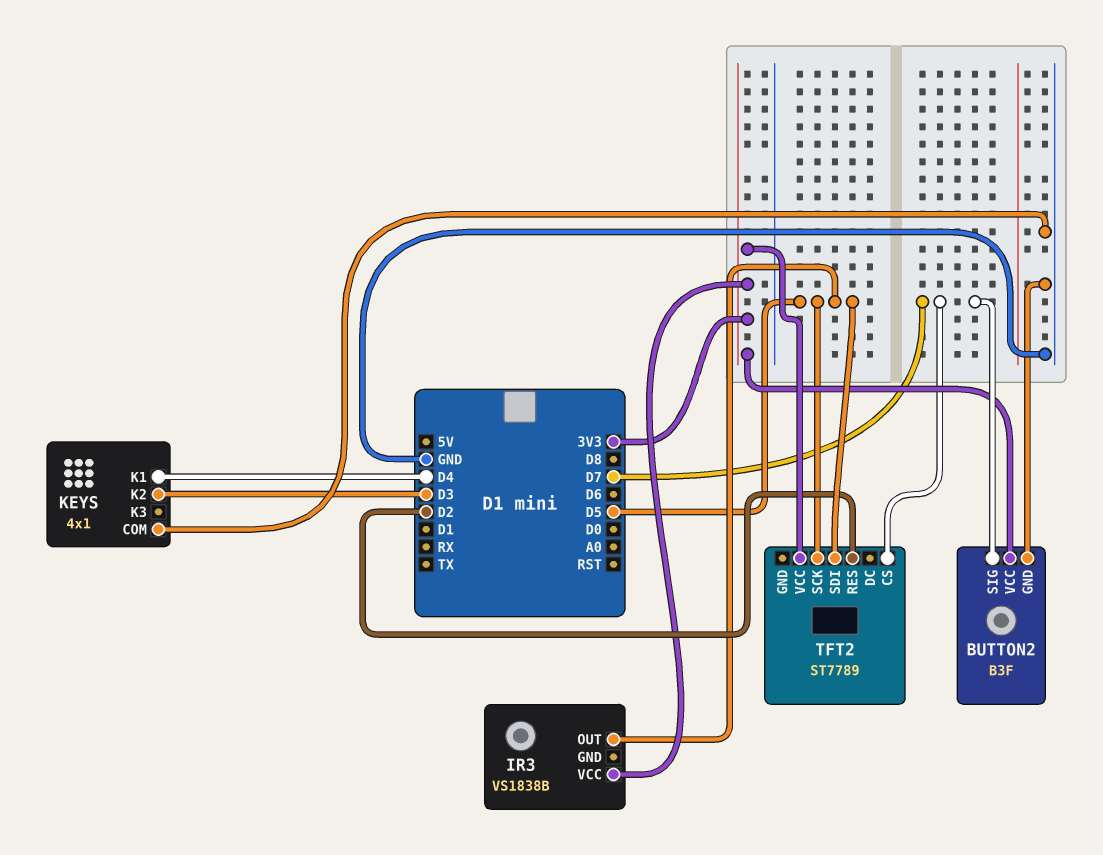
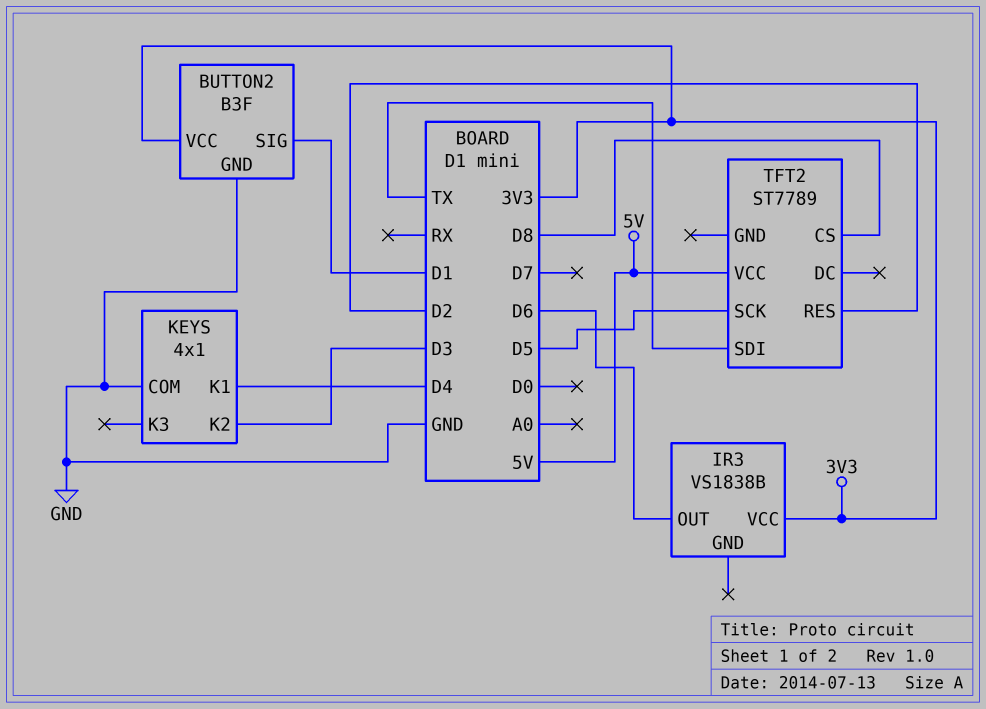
BUTTON2 pin SIG: D7 -> D1
IR3 pin OUT: D5 -> D6
TFT2 pin CS: D7 -> D8
TFT2 pin SDI: D5 -> TX
TFT2 pin VCC: 3V3 -> 5V

